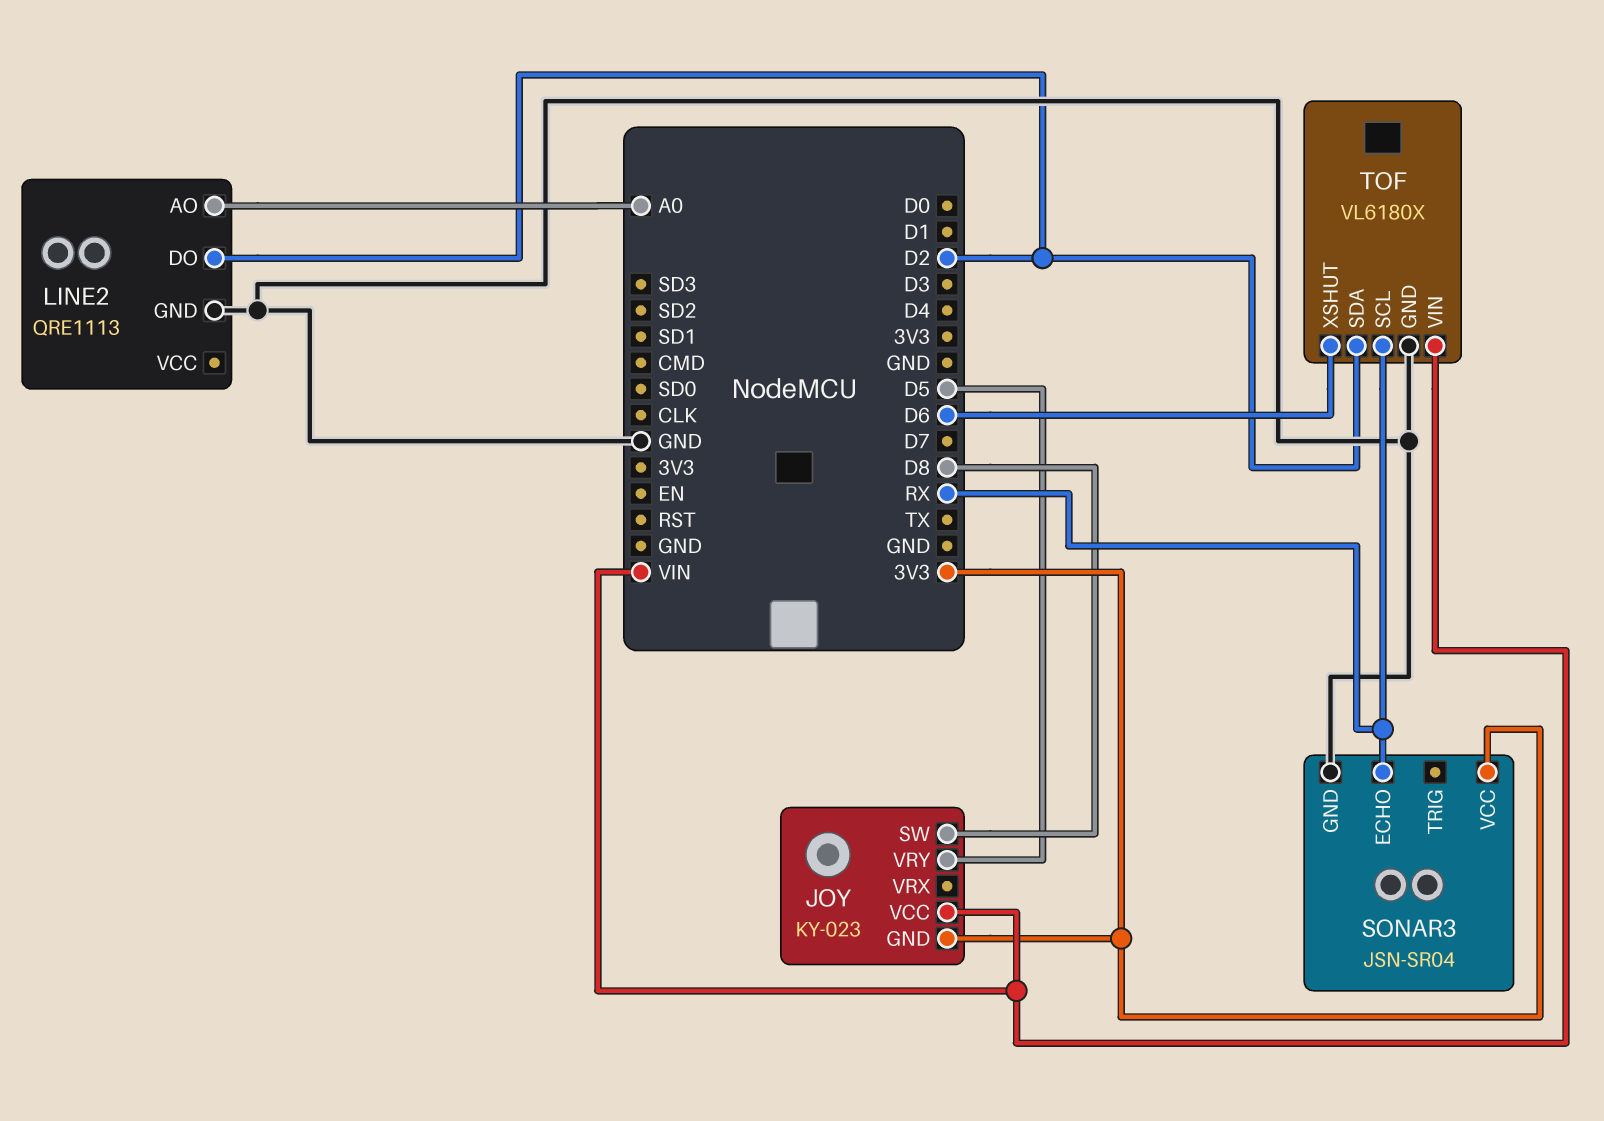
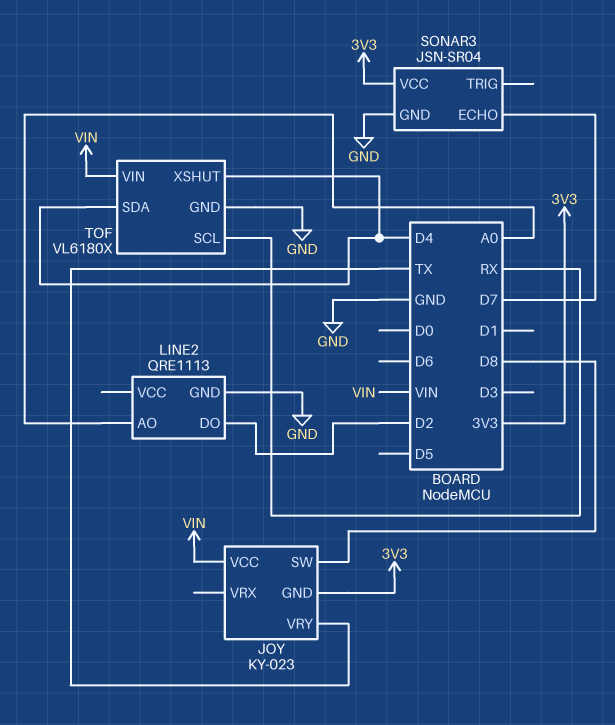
JOY pin VRY: D5 -> TX
SONAR3 pin ECHO: RX -> D7
TOF pin SDA: D2 -> D4
TOF pin XSHUT: D6 -> D4

